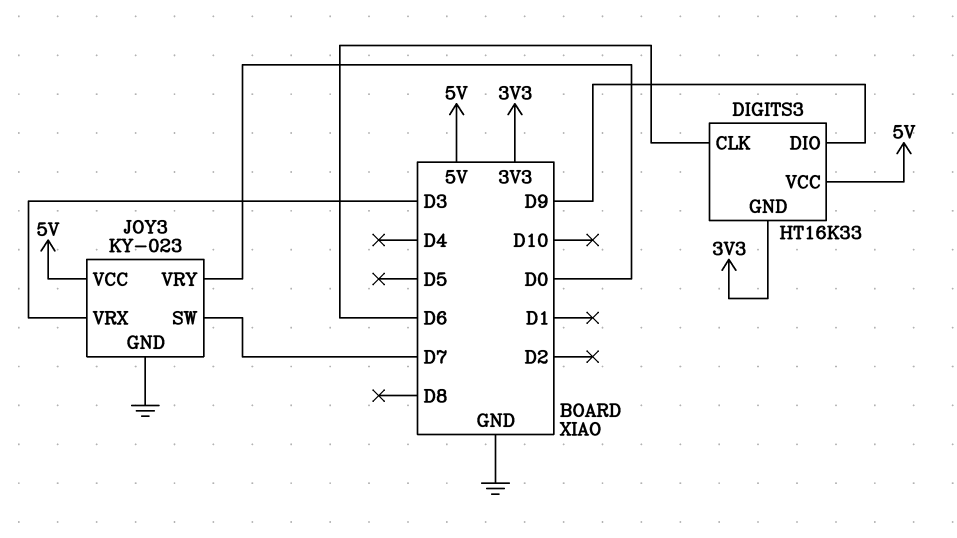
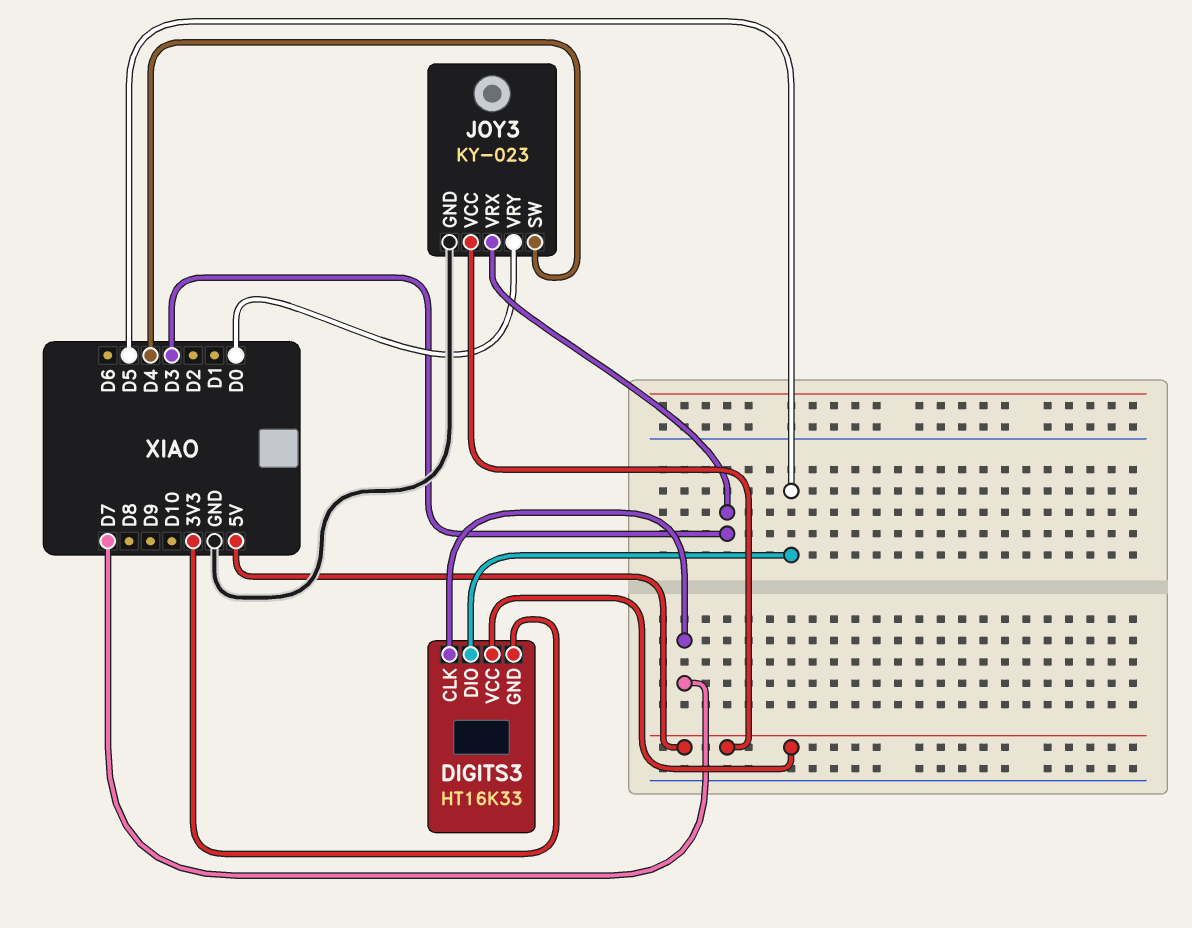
DIGITS3 pin CLK: D6 -> D7
DIGITS3 pin DIO: D9 -> D5
JOY3 pin SW: D7 -> D4

